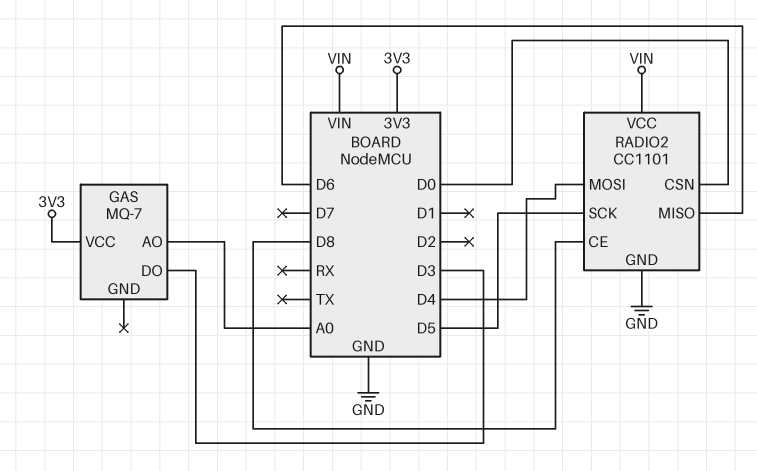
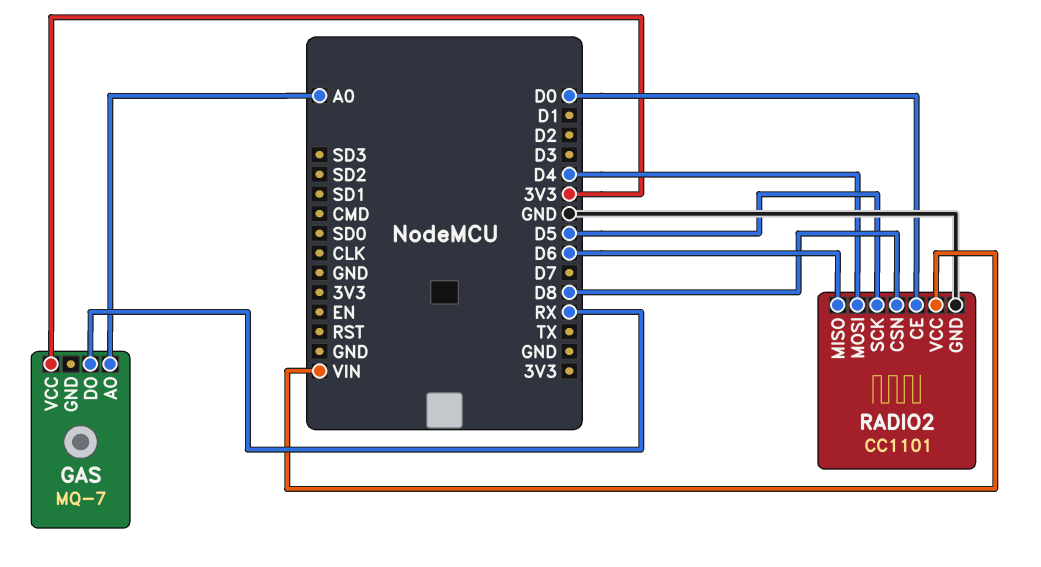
GAS pin DO: D3 -> RX
RADIO2 pin CE: D8 -> D0
RADIO2 pin CSN: D0 -> D8

